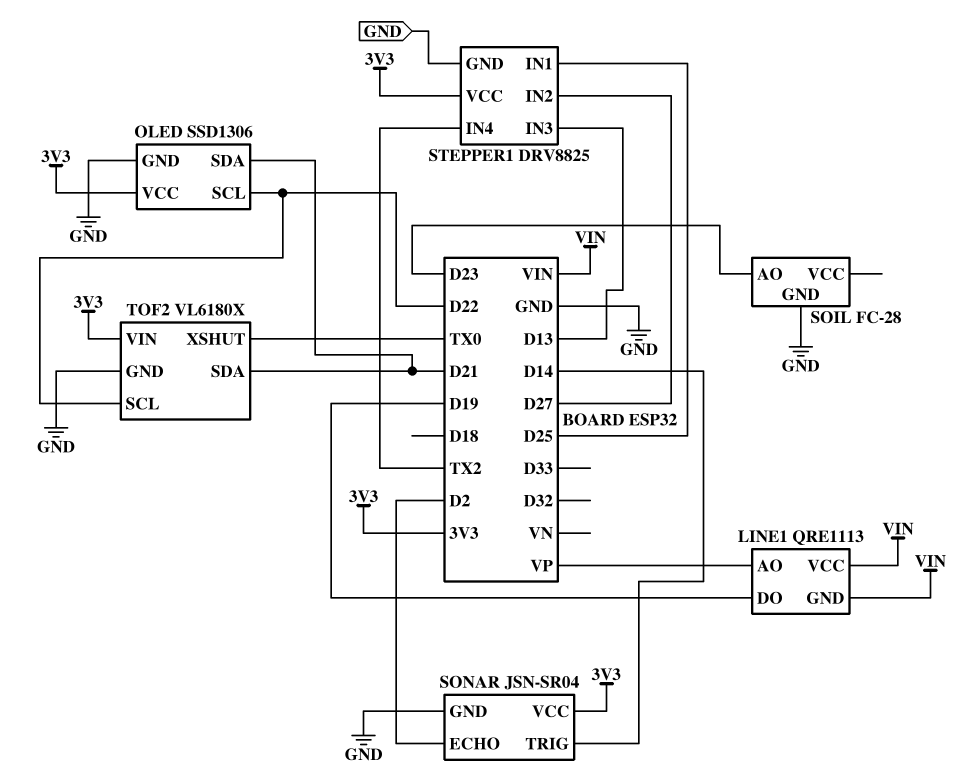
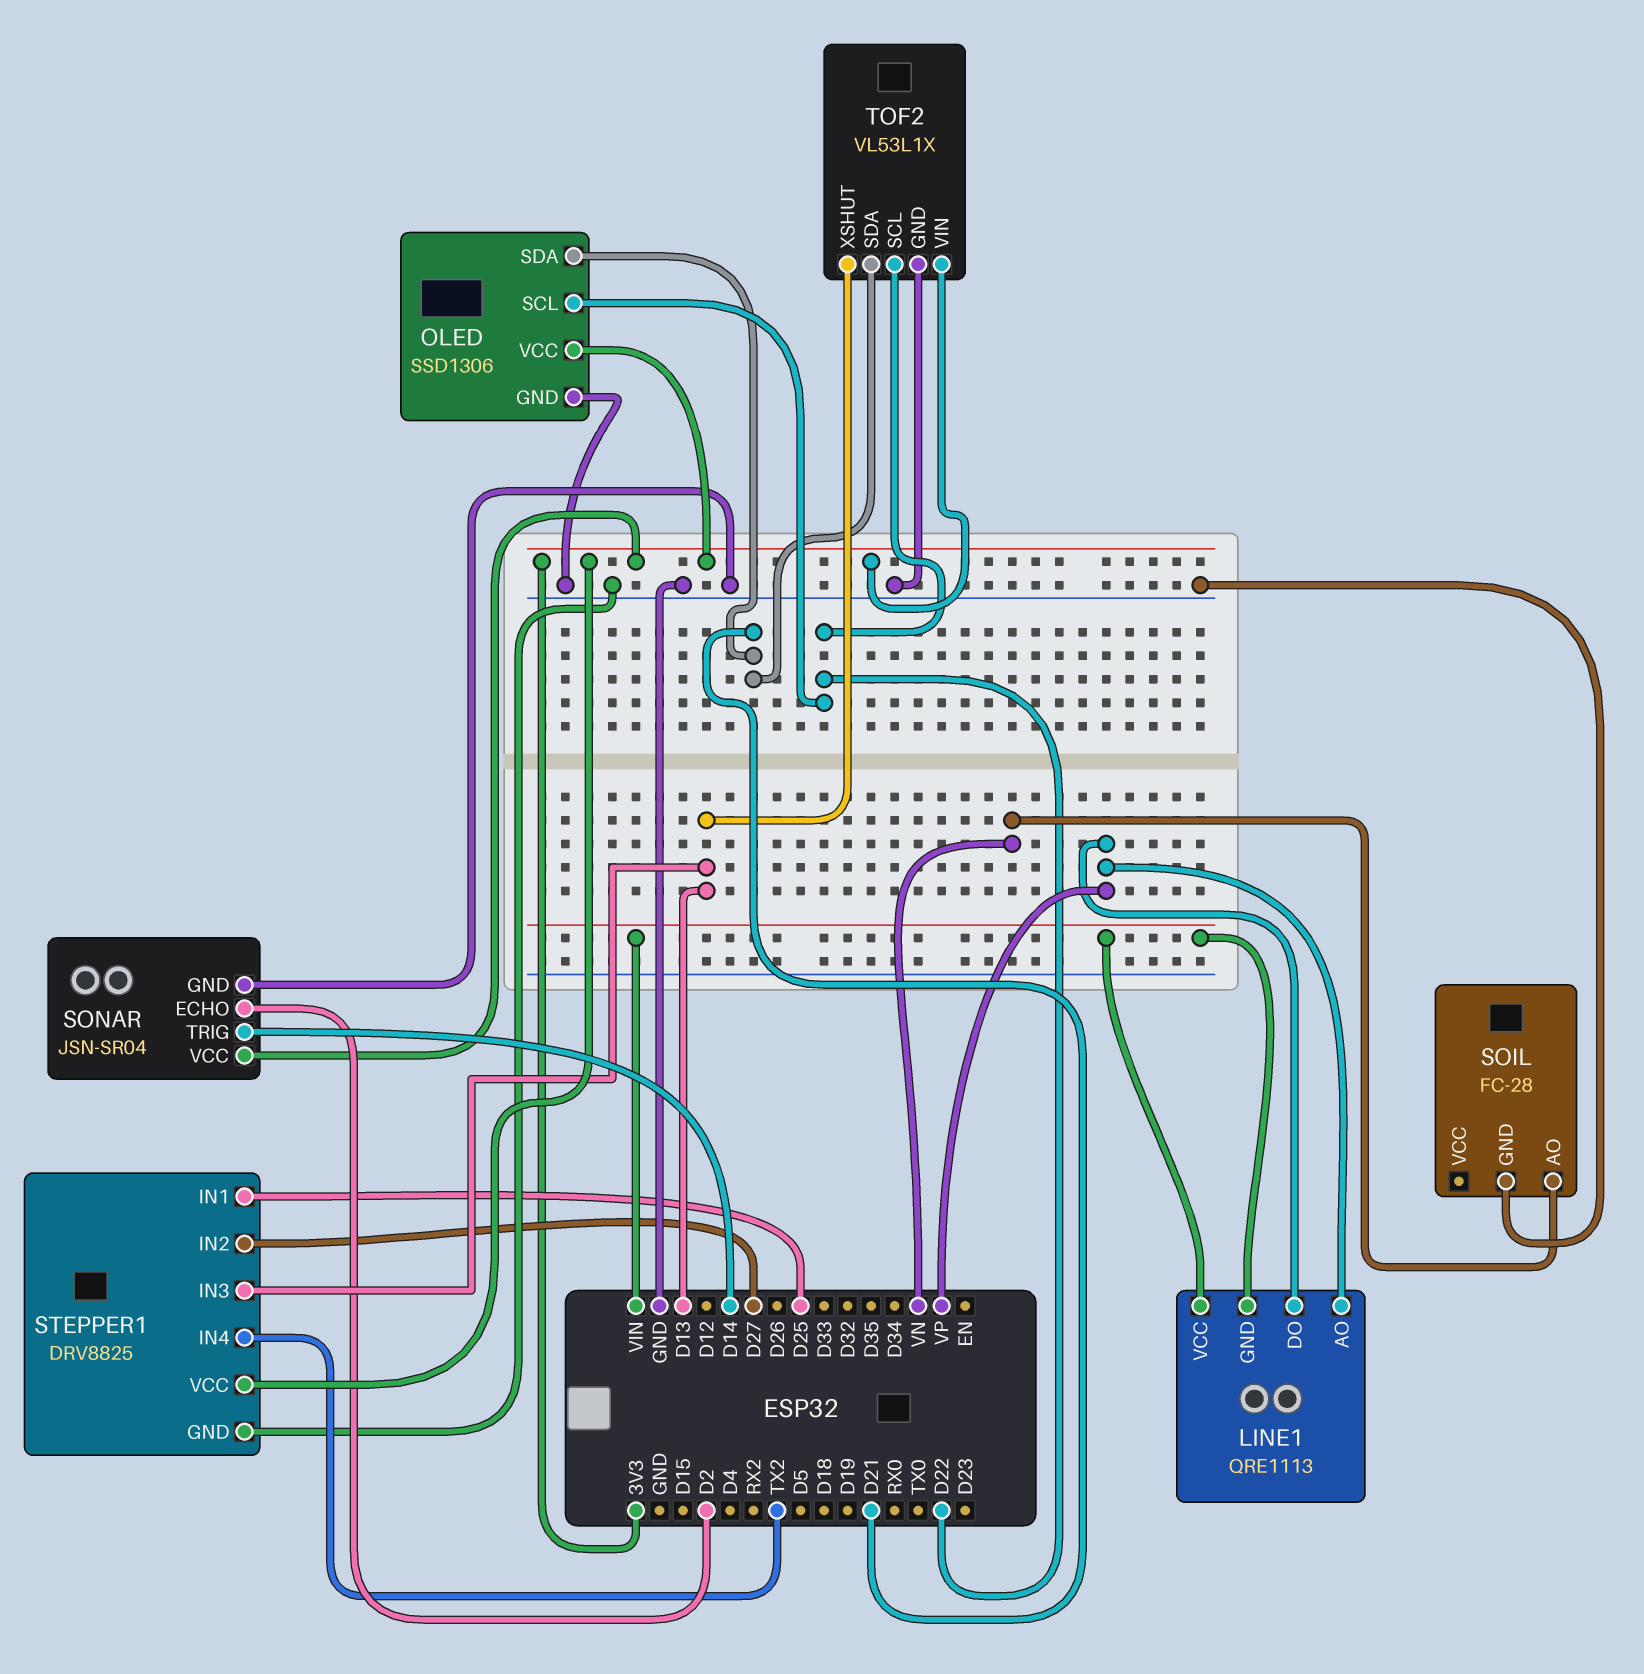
LINE1 pin DO: D19 -> VP
SOIL pin AO: D23 -> VN
TOF2: VL6180X -> VL53L1X
TOF2 pin XSHUT: TX0 -> D13

